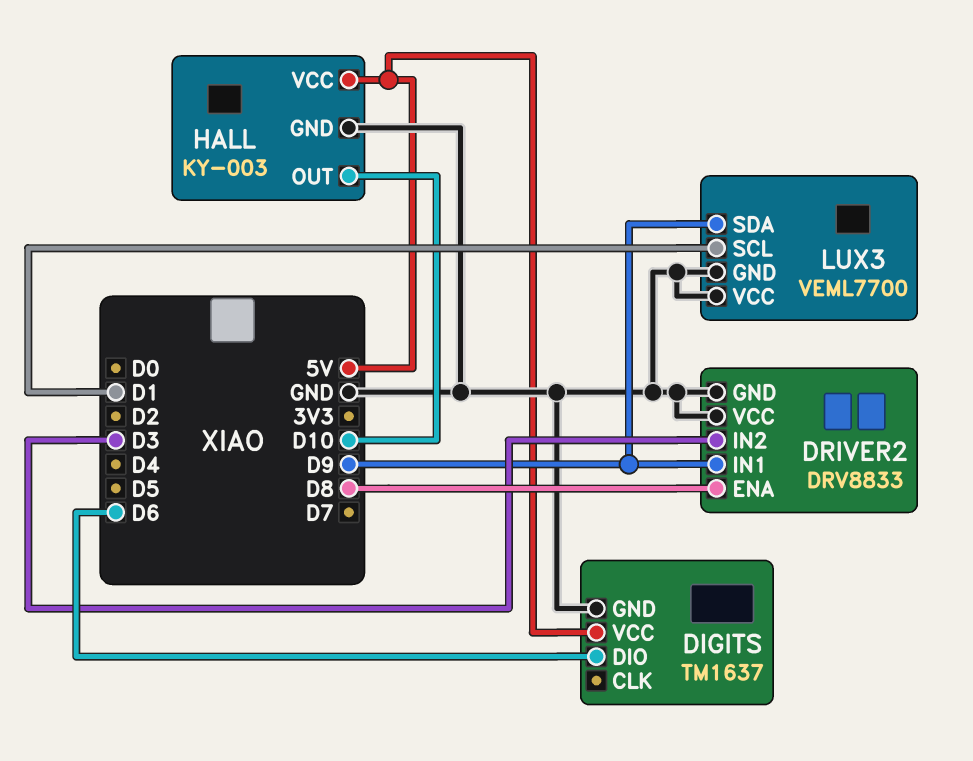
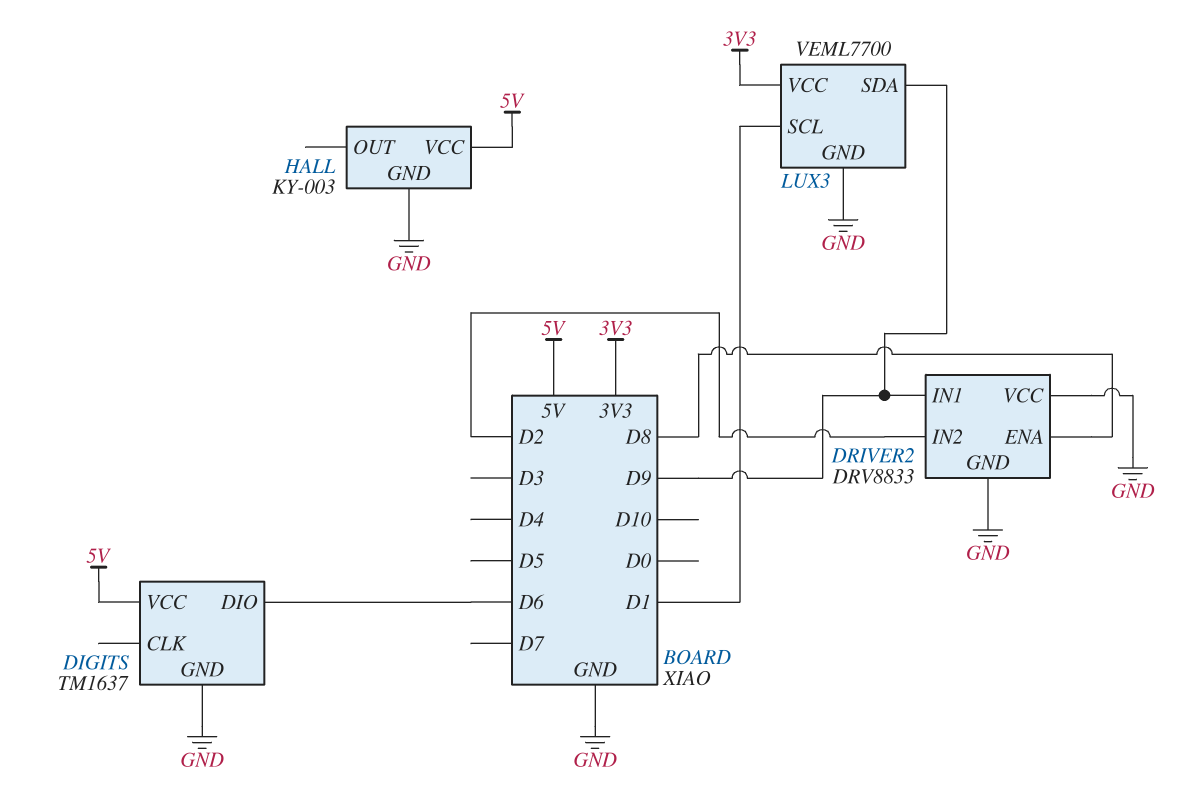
DRIVER2 pin IN2: D3 -> D2
HALL pin OUT: D10 -> none
LUX3 pin VCC: GND -> 3V3

